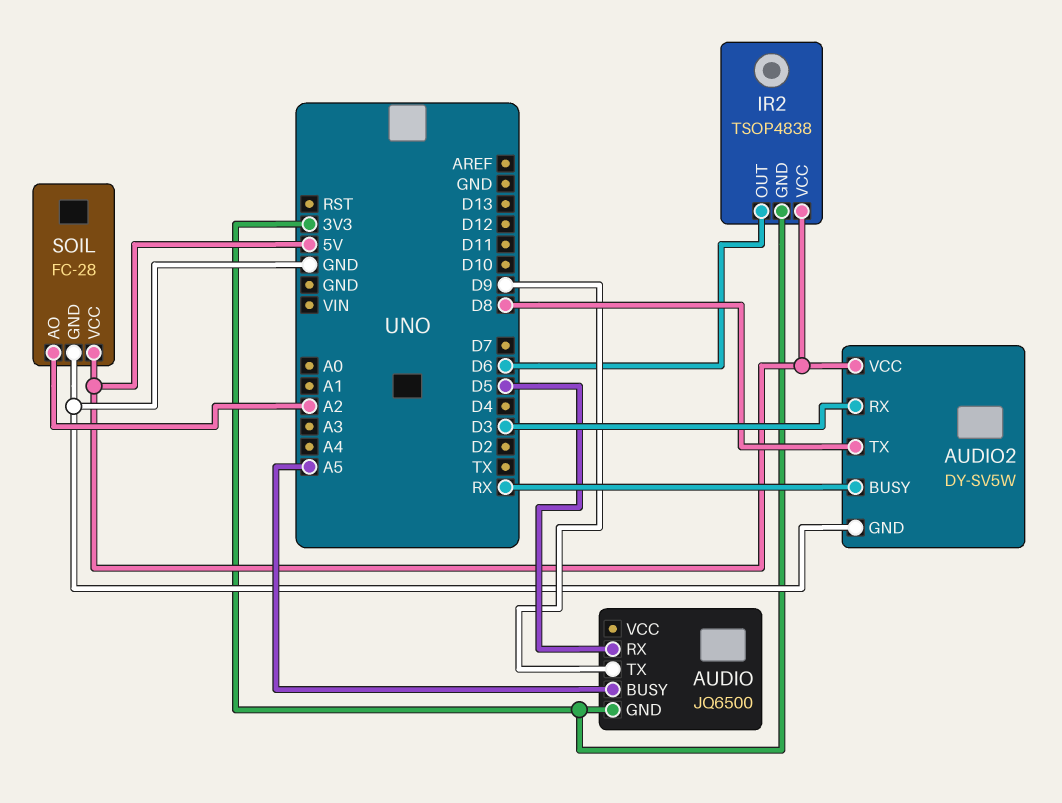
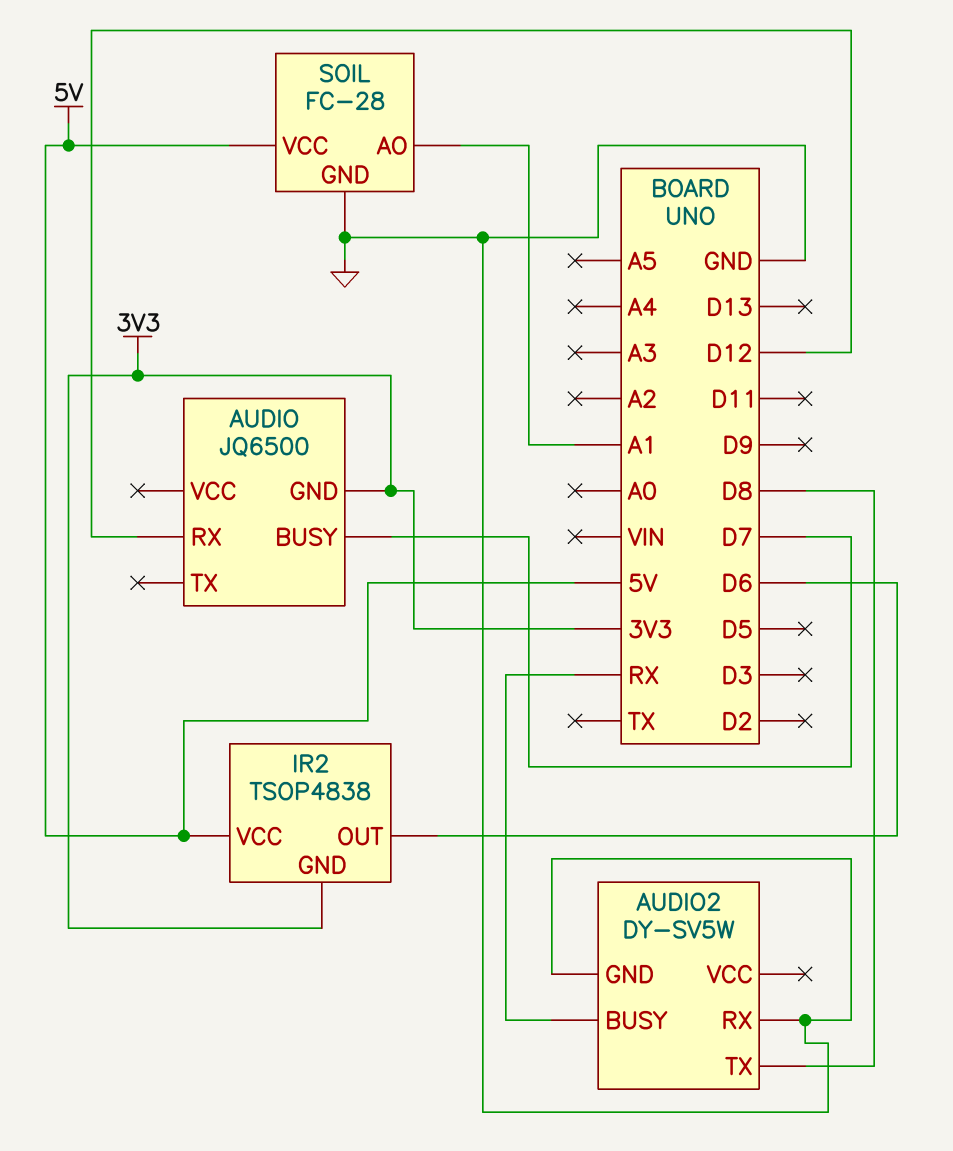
AUDIO pin BUSY: A5 -> D7
AUDIO pin RX: D5 -> D12
AUDIO pin TX: D9 -> none
AUDIO2 pin RX: D3 -> GND
AUDIO2 pin VCC: 5V -> none
SOIL pin AO: A2 -> A1

